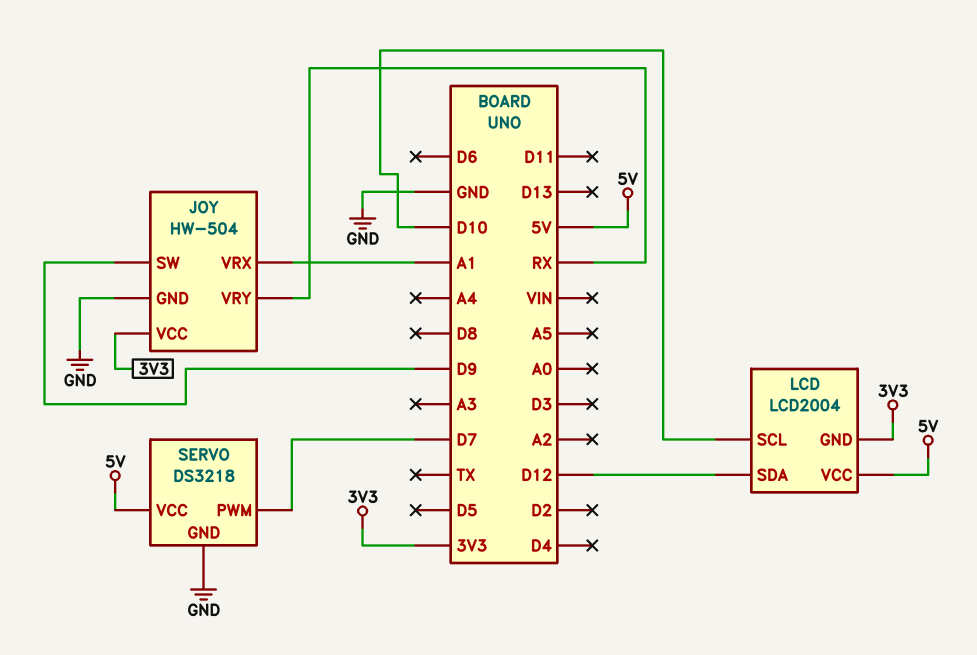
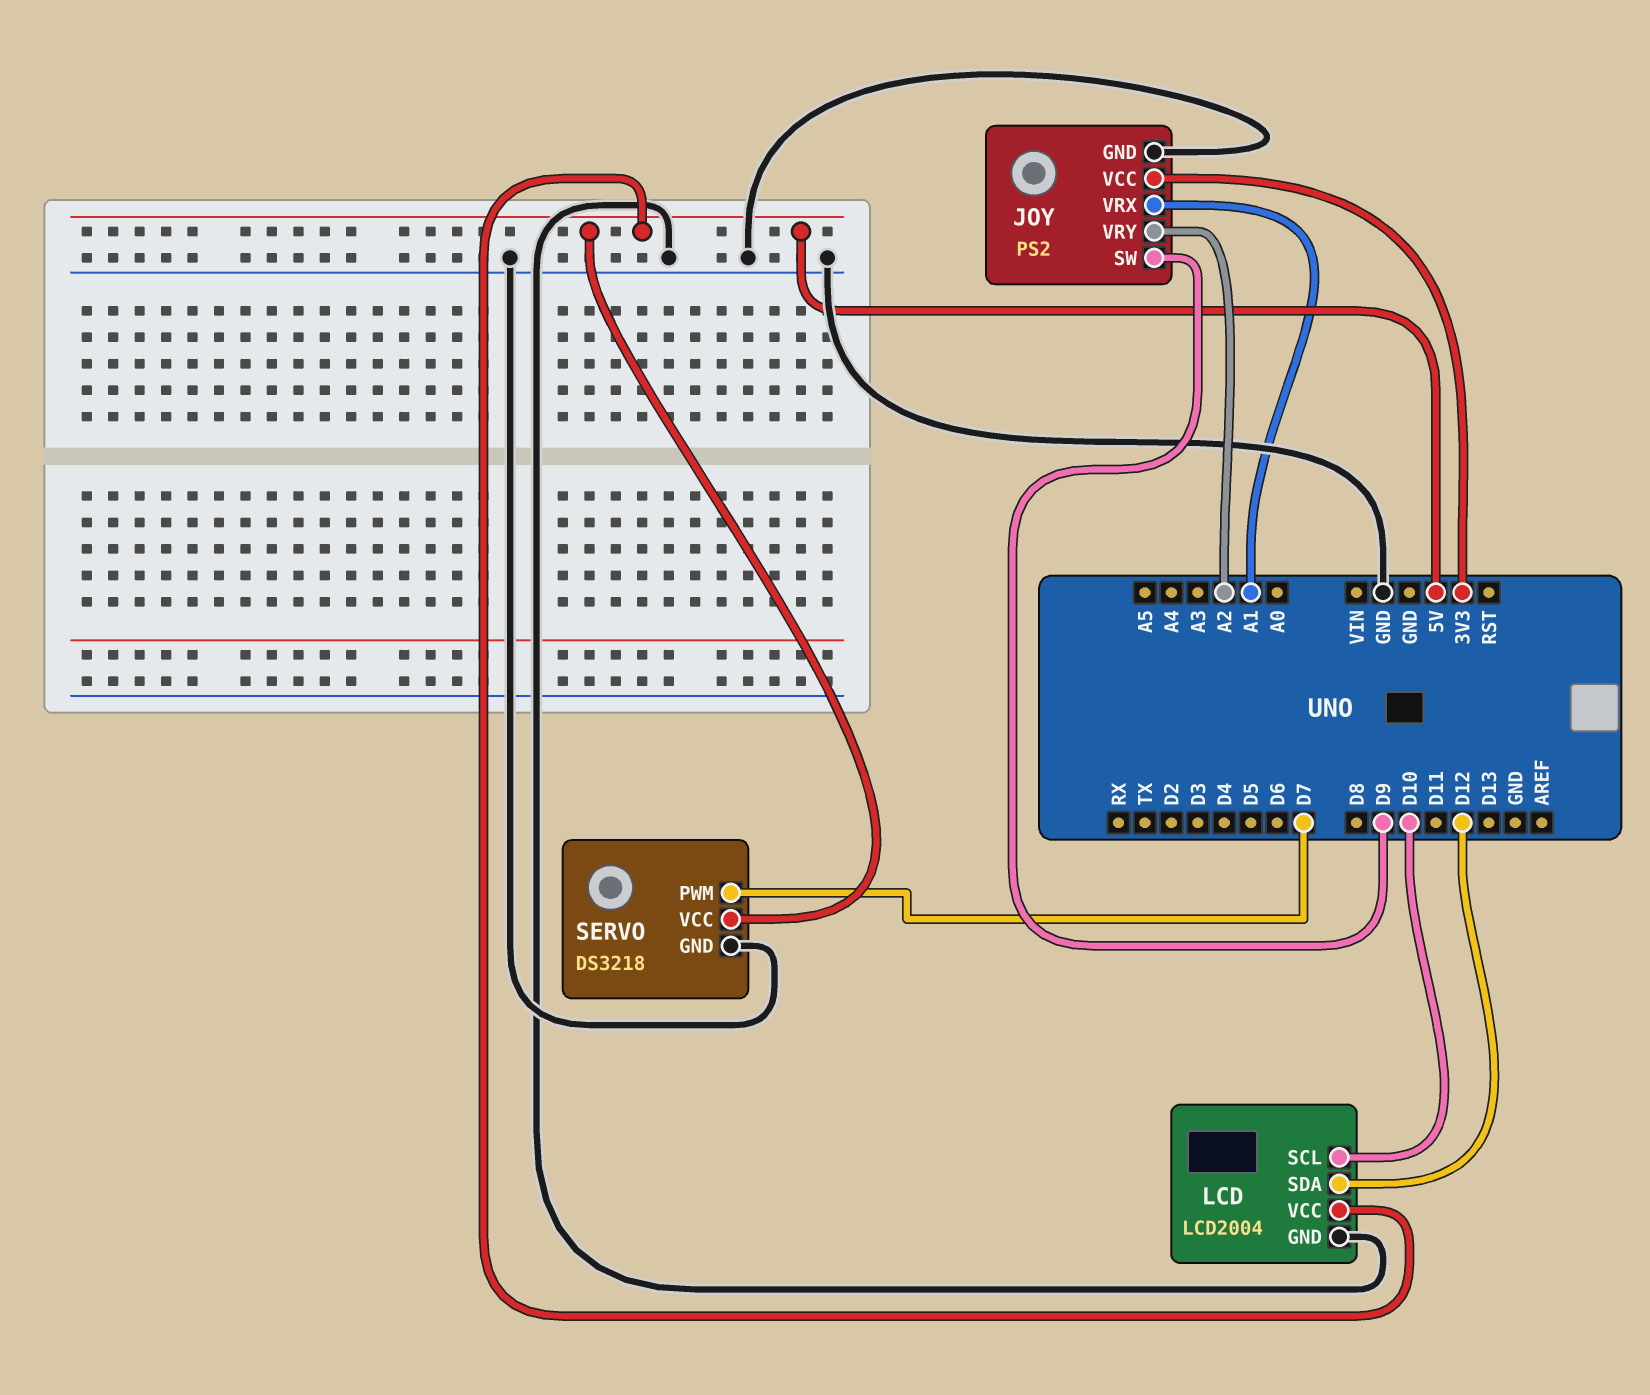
JOY: HW-504 -> PS2
JOY pin VRY: RX -> A2
LCD pin GND: 3V3 -> GND

